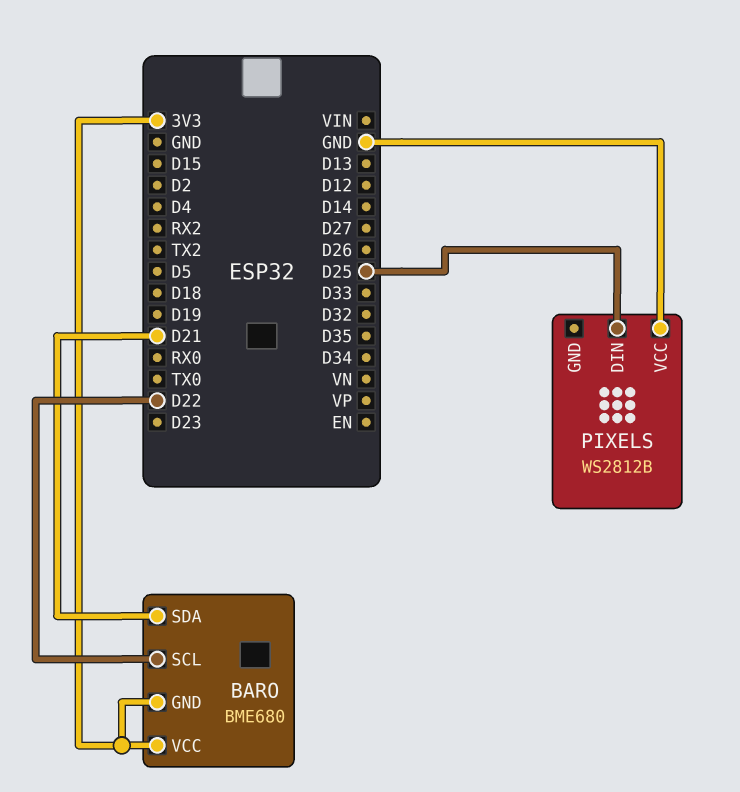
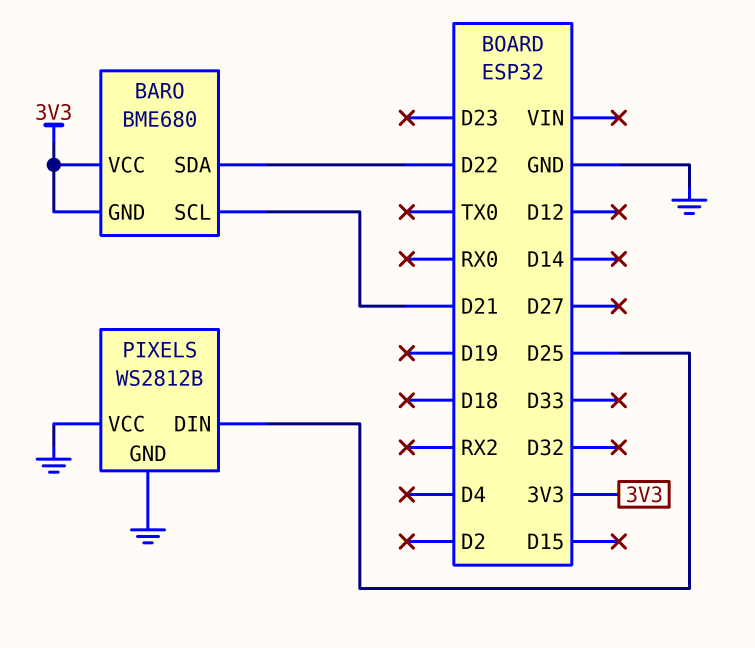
BARO pin SCL: D22 -> D21
BARO pin SDA: D21 -> D22
PIXELS pin GND: none -> GND

